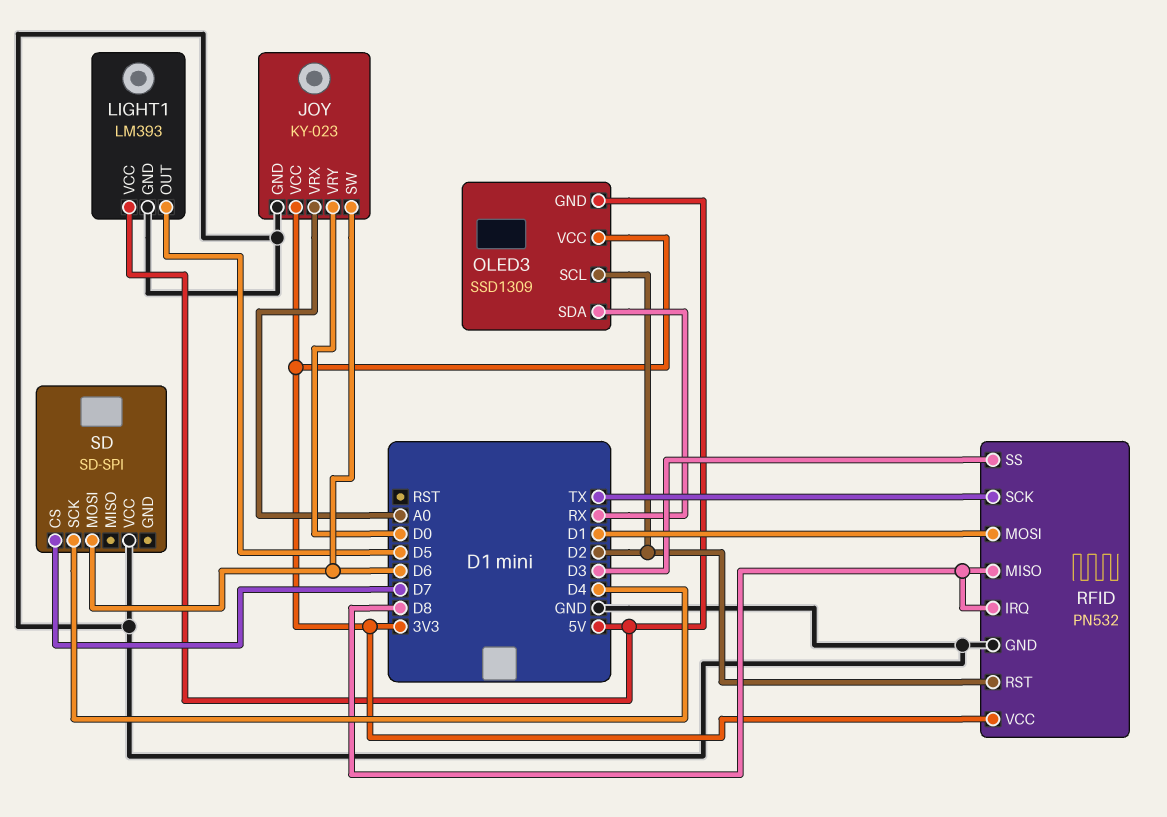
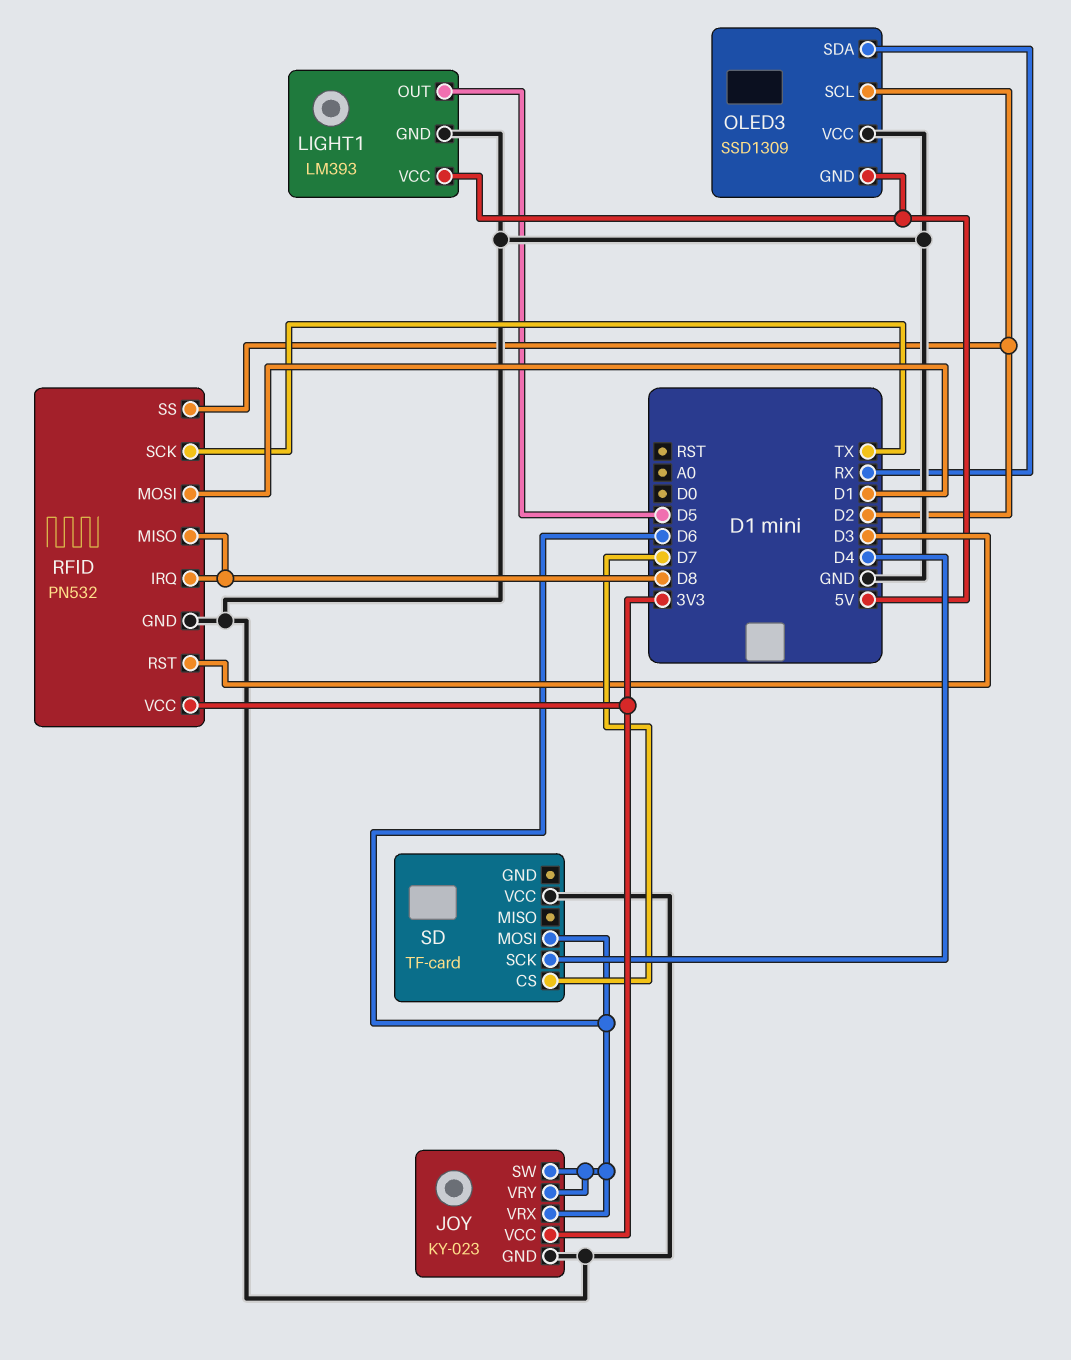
JOY pin VRX: A0 -> D6
JOY pin VRY: D0 -> D6
OLED3 pin VCC: 3V3 -> GND
RFID pin RST: D2 -> D3
RFID pin SS: D3 -> D2
SD: SD-SPI -> TF-card

